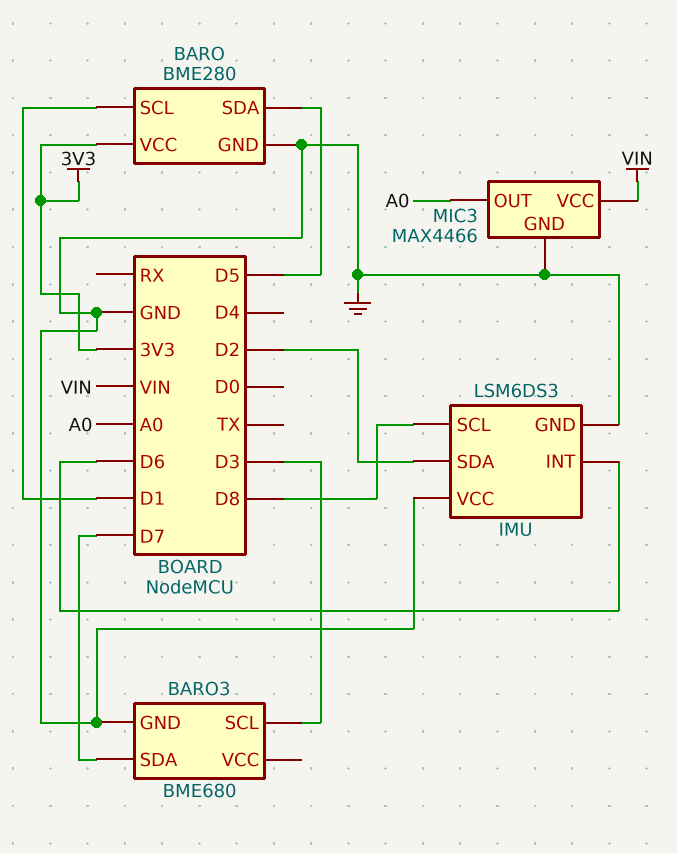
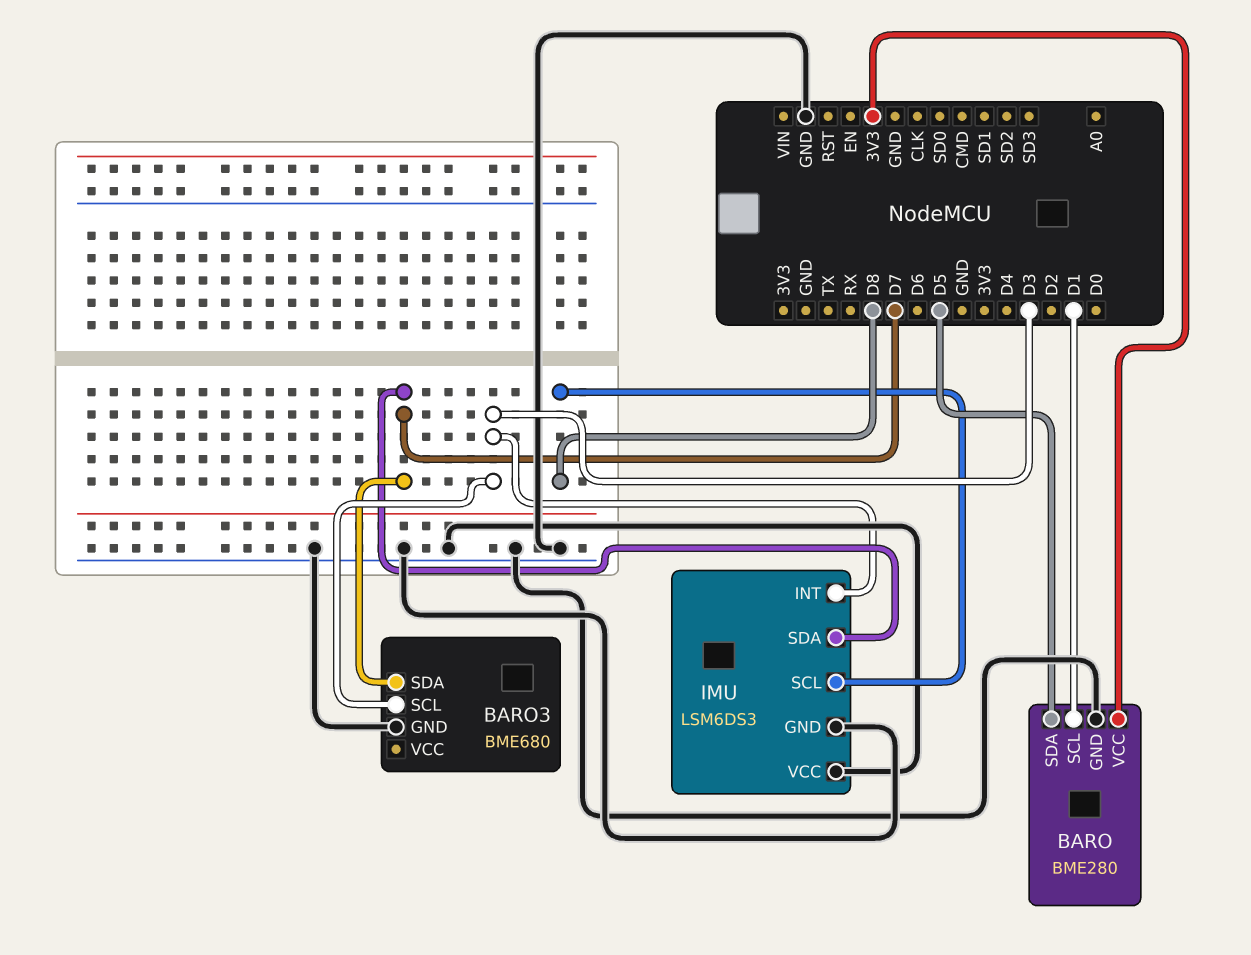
IMU pin INT: D6 -> D3
IMU pin SDA: D2 -> D7
MIC3: MAX4466 -> none
MIC3 pin GND: GND -> none
MIC3 pin OUT: A0 -> none
MIC3 pin VCC: VIN -> none

